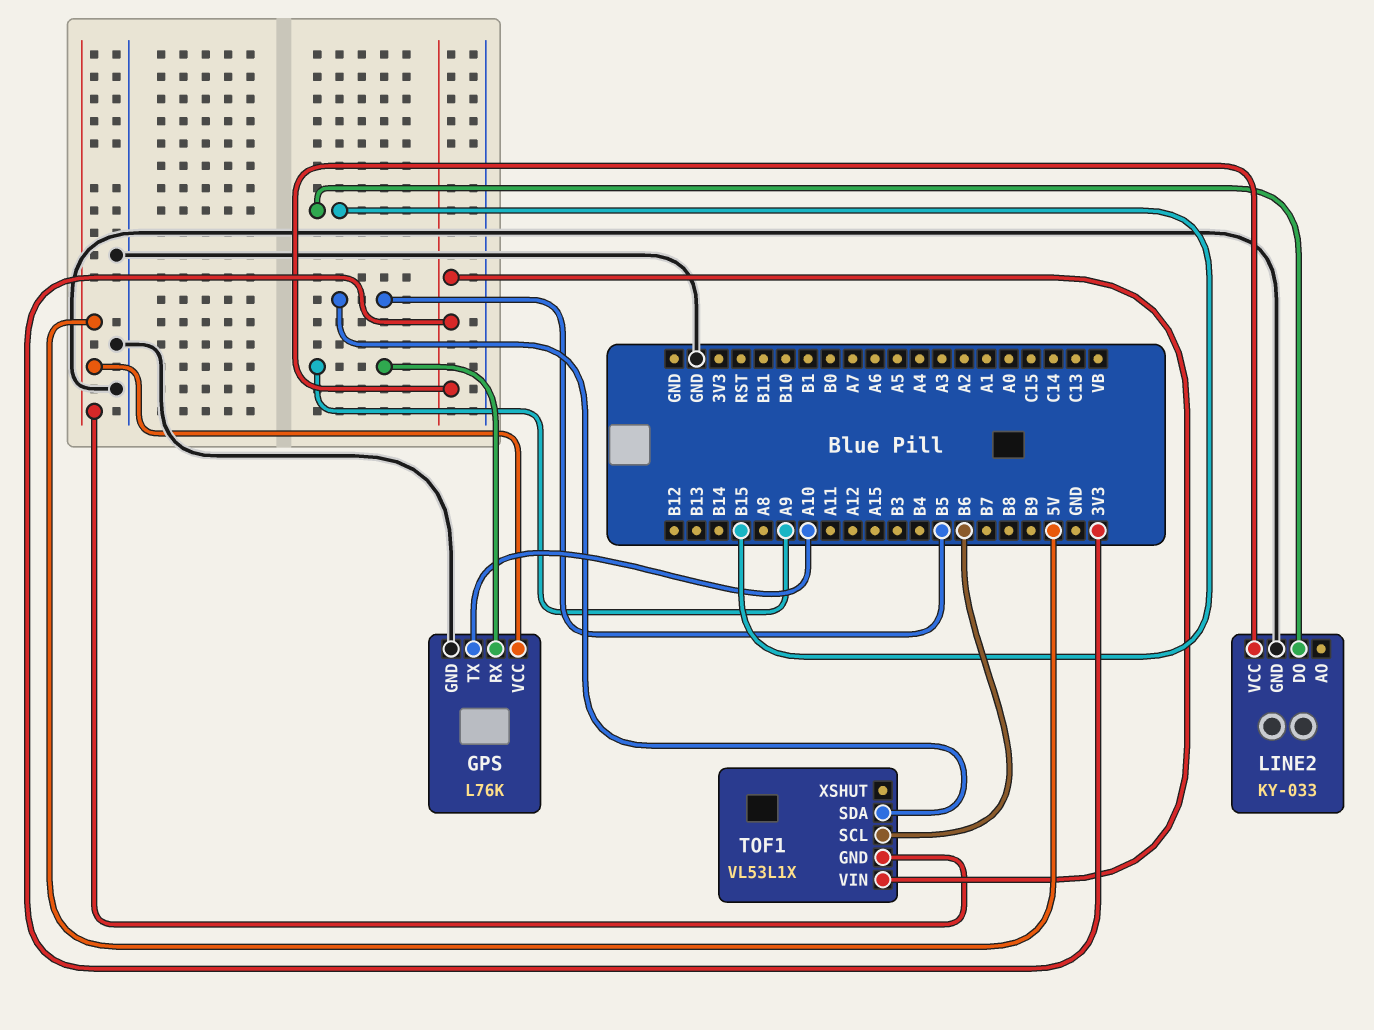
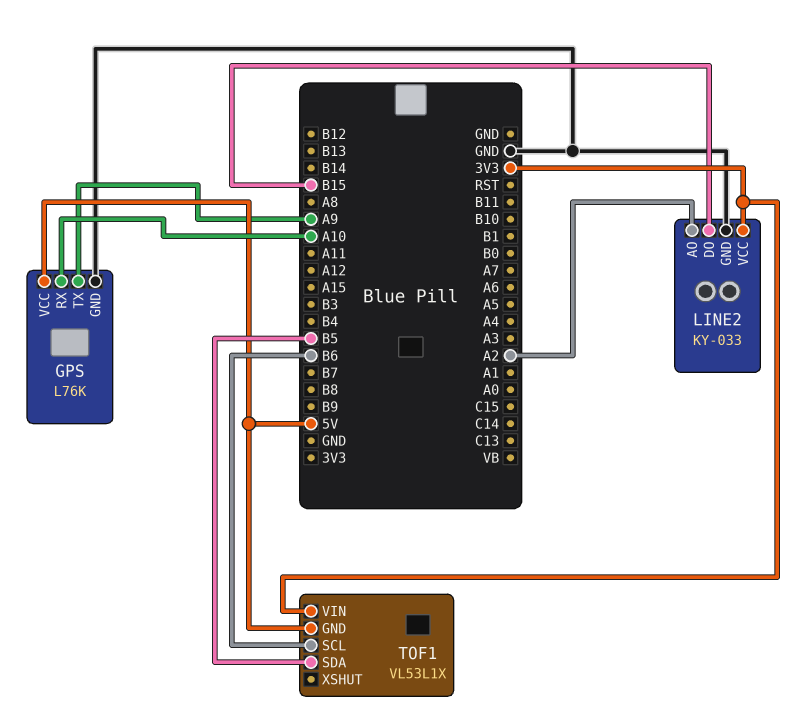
GPS pin RX: A9 -> A10
GPS pin TX: A10 -> A9
LINE2 pin AO: none -> A2

